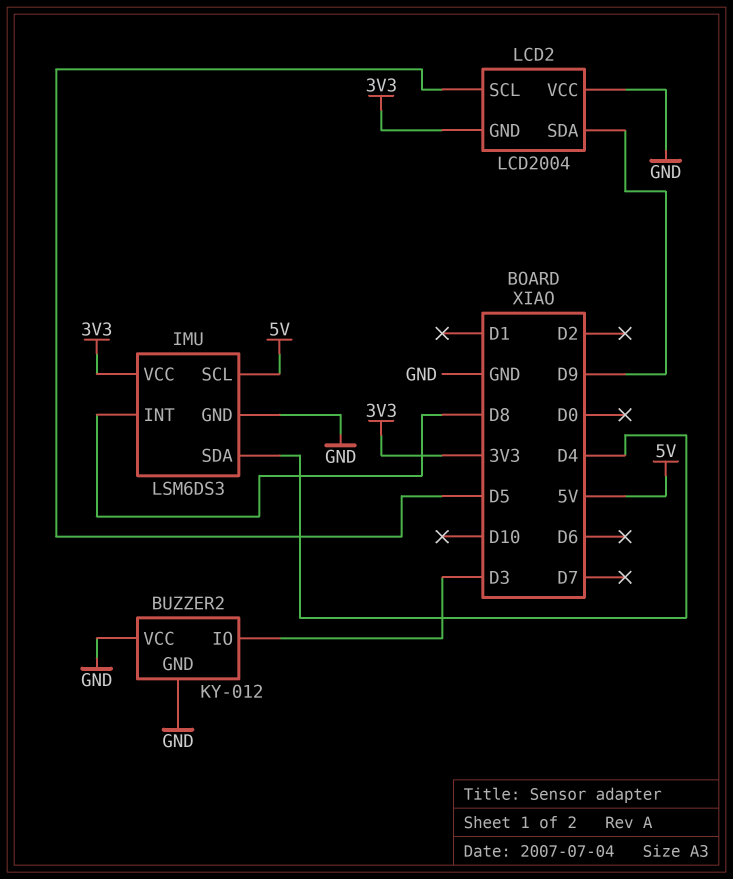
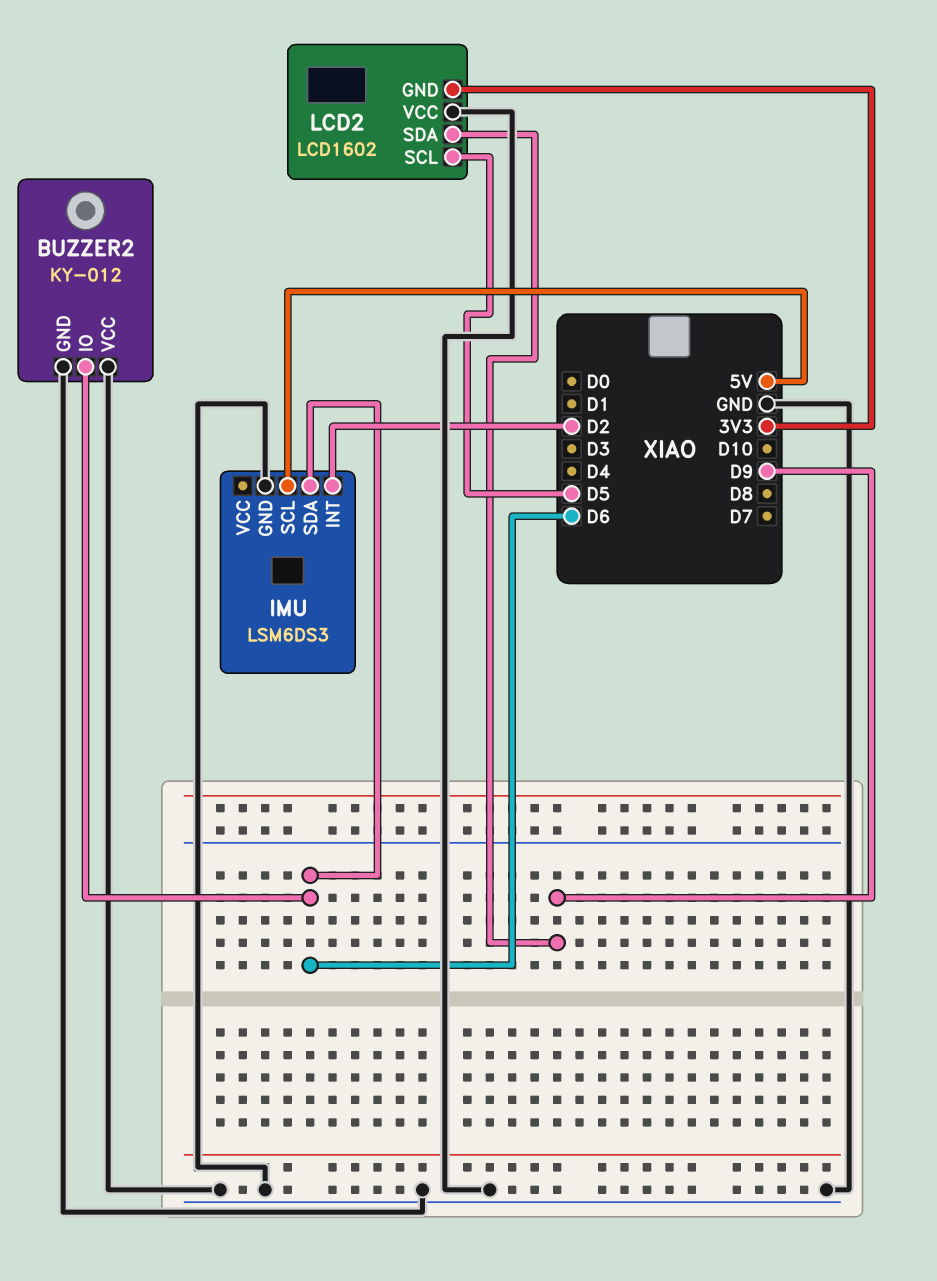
BUZZER2 pin IO: D3 -> D6
IMU pin INT: D8 -> D2
IMU pin SDA: D4 -> D6
IMU pin VCC: 3V3 -> none
LCD2: LCD2004 -> LCD1602

